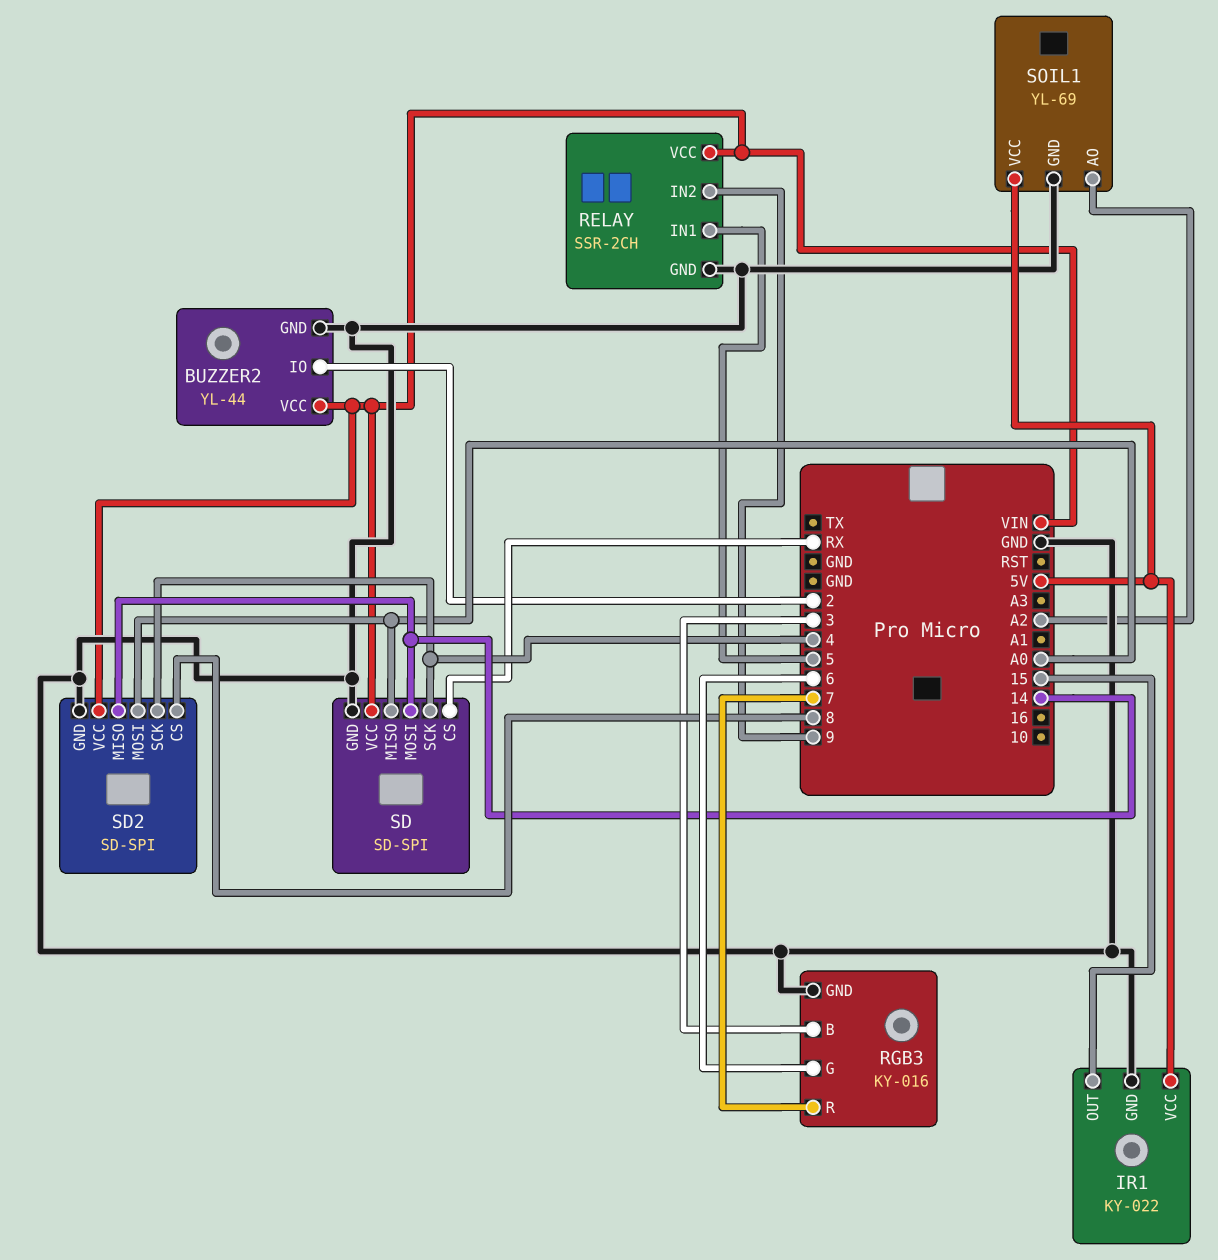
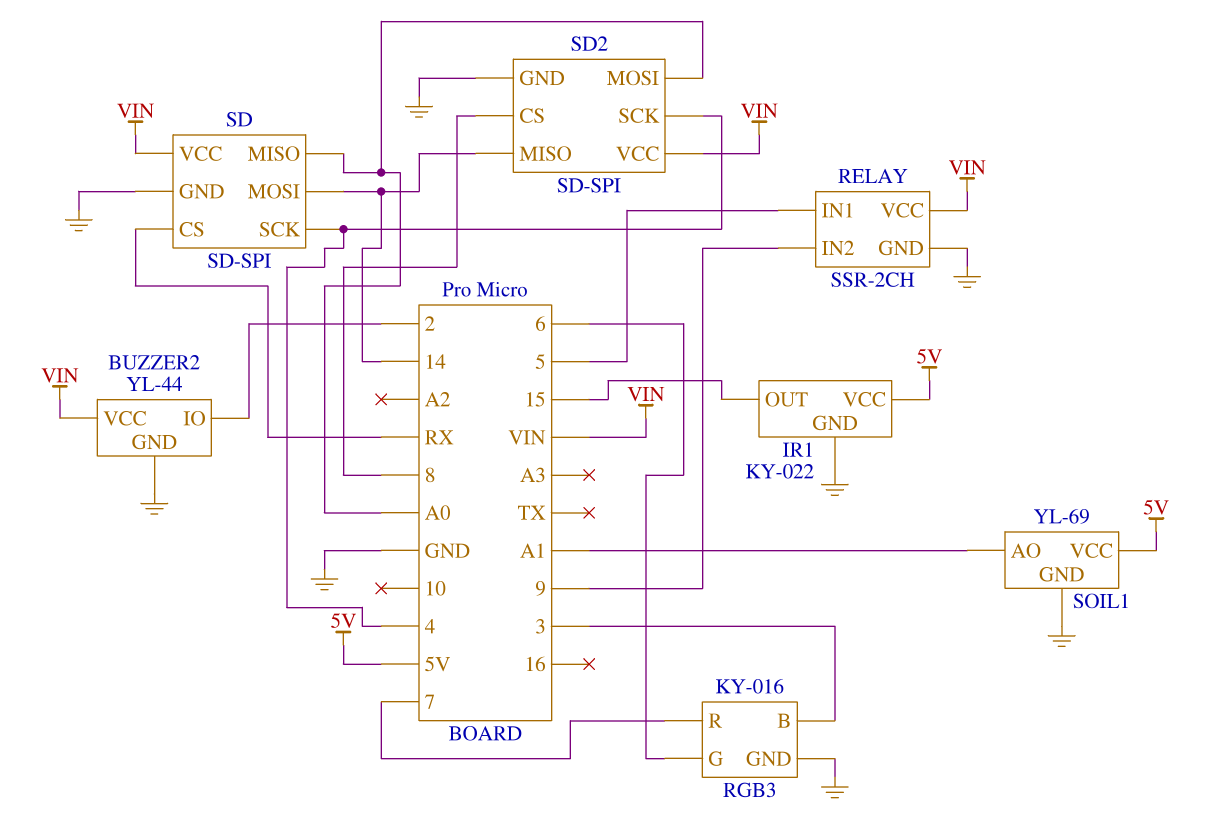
SOIL1 pin AO: A2 -> A1

